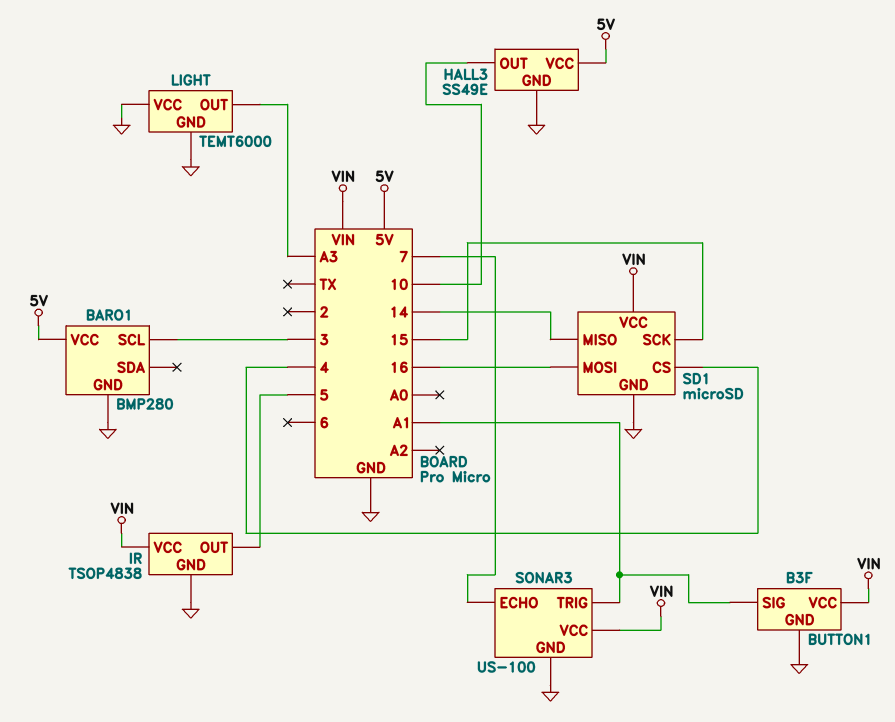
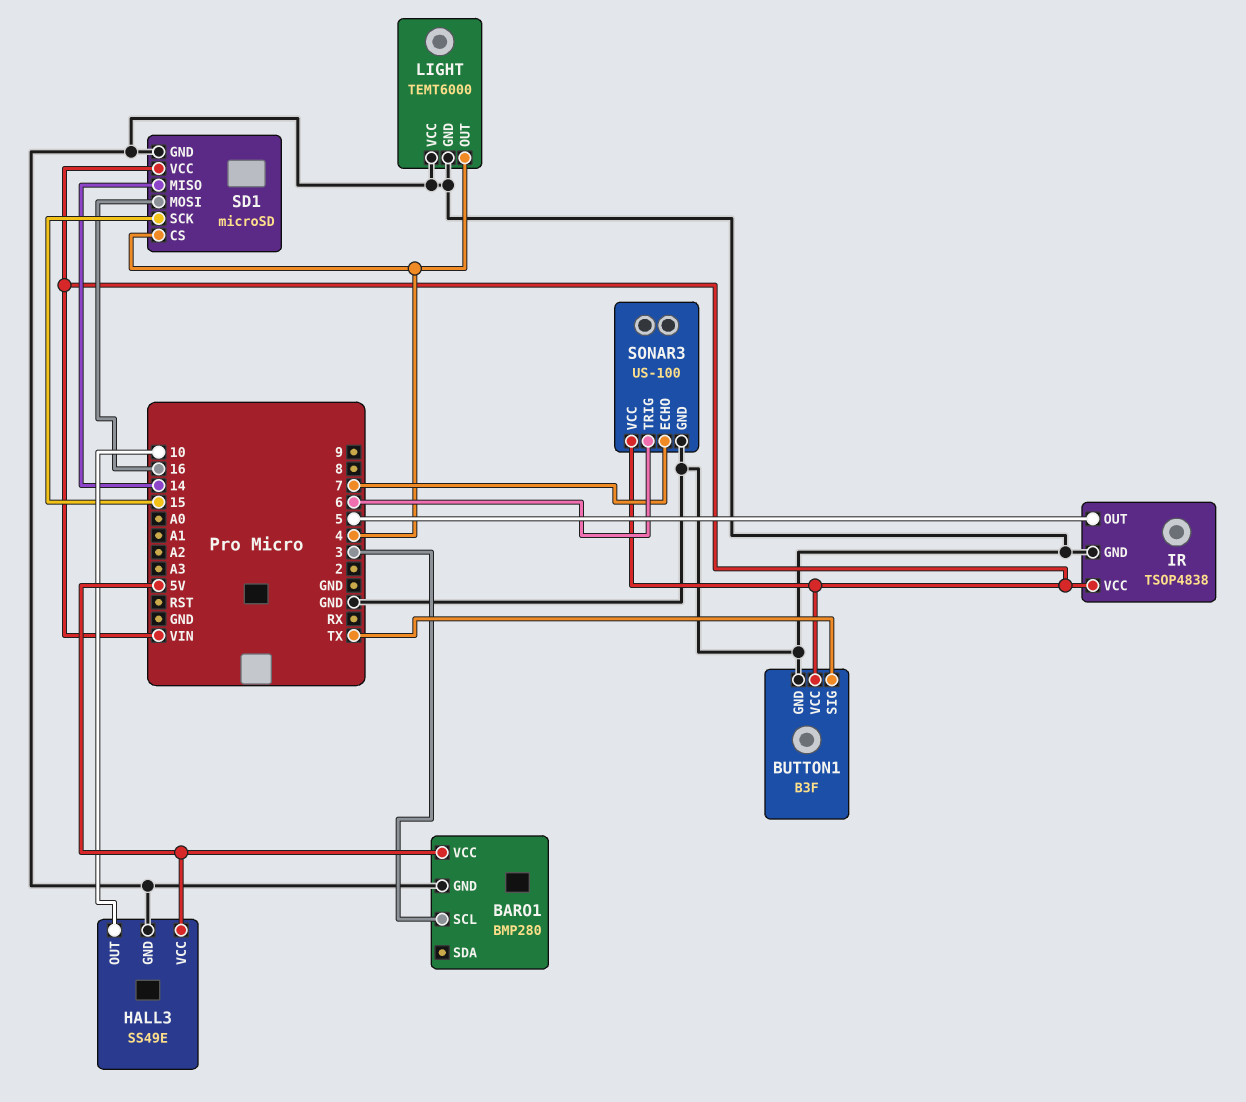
BUTTON1 pin SIG: A1 -> TX
LIGHT pin OUT: A3 -> 4
SONAR3 pin TRIG: A1 -> 6

